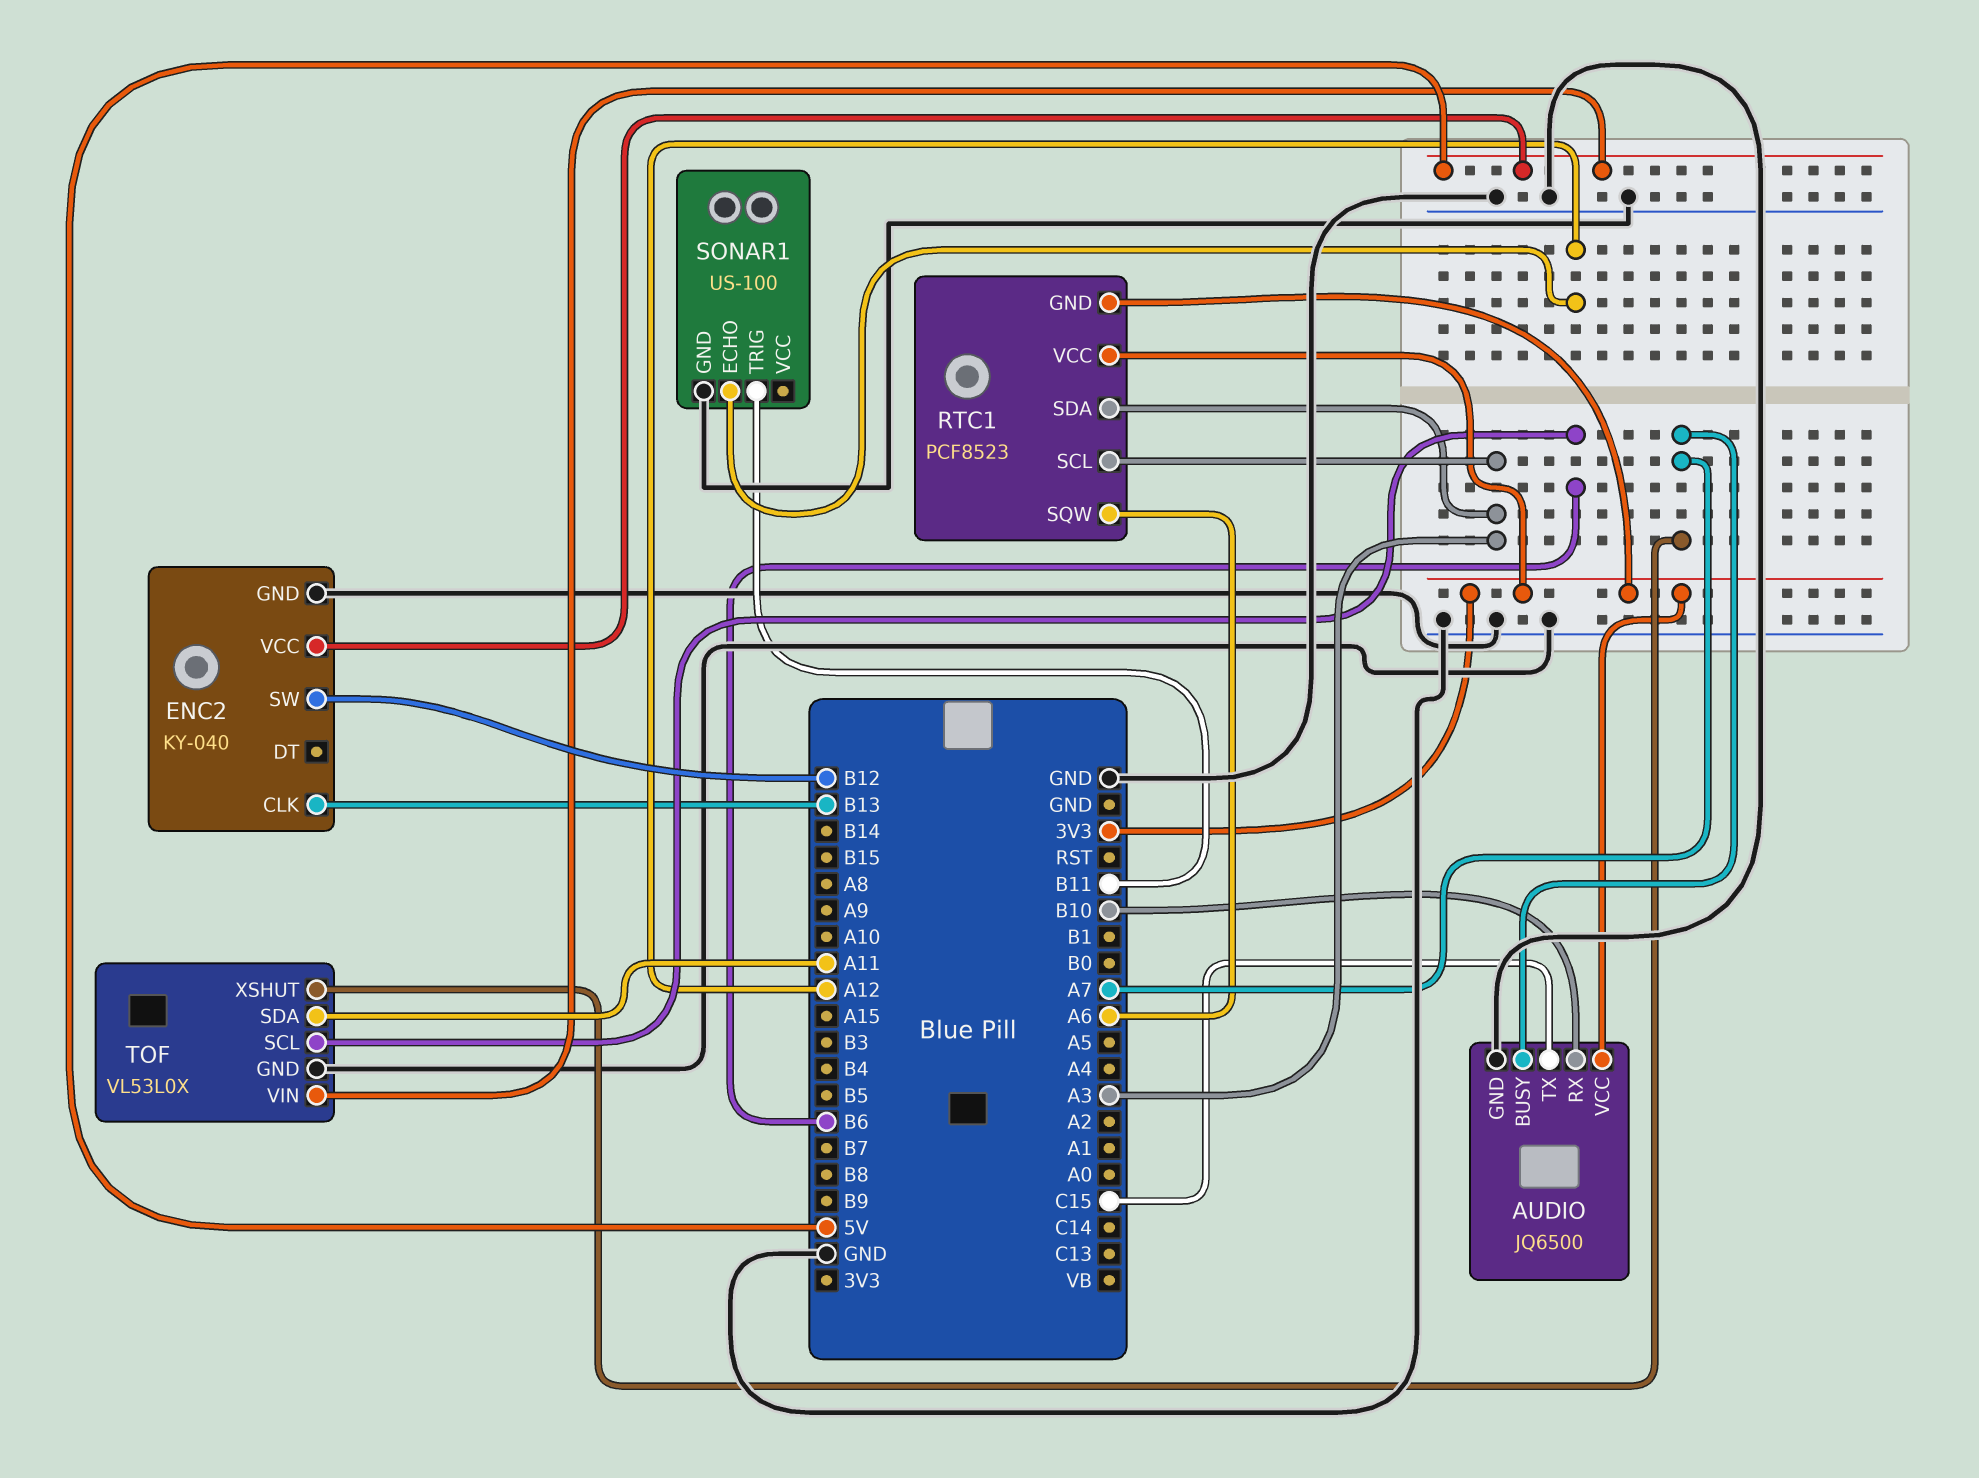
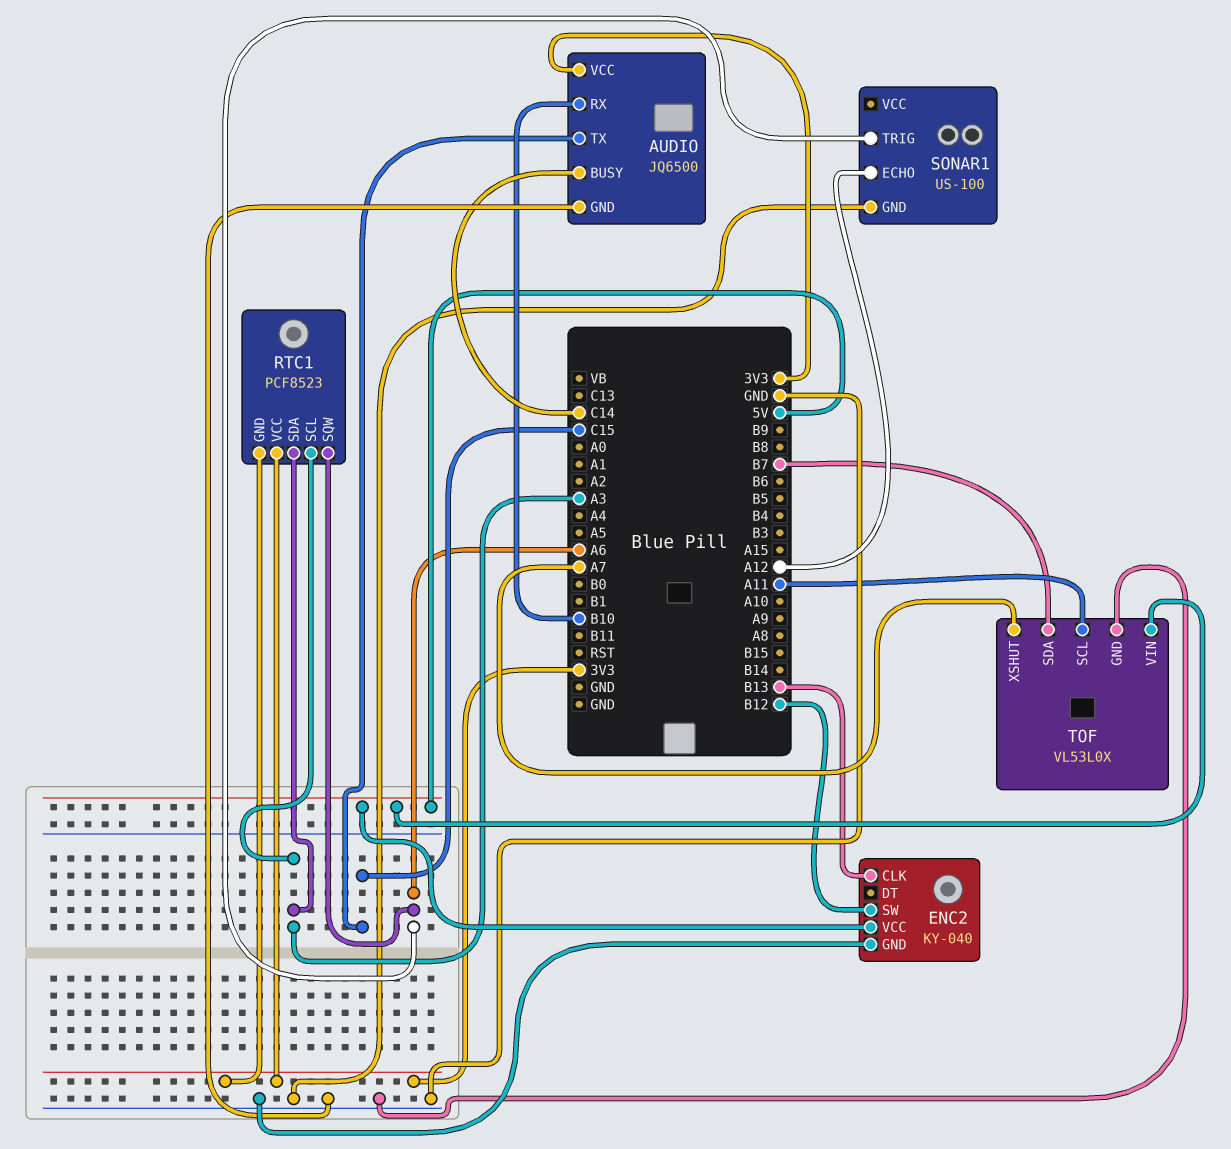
AUDIO pin BUSY: A7 -> C14
SONAR1 pin TRIG: B11 -> A6
TOF pin SCL: B6 -> A11
TOF pin SDA: A11 -> B7

